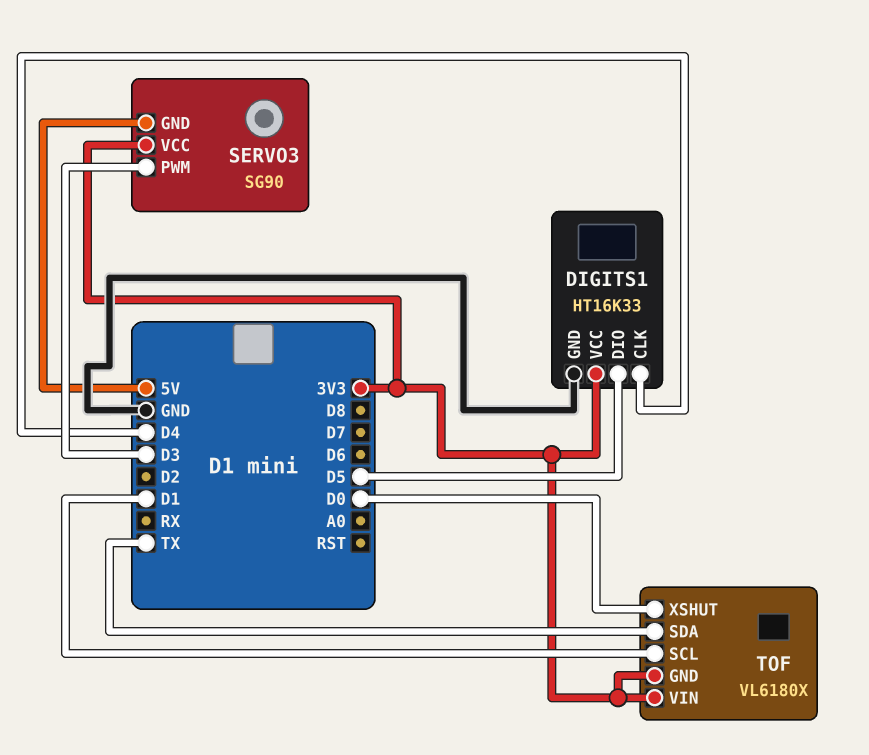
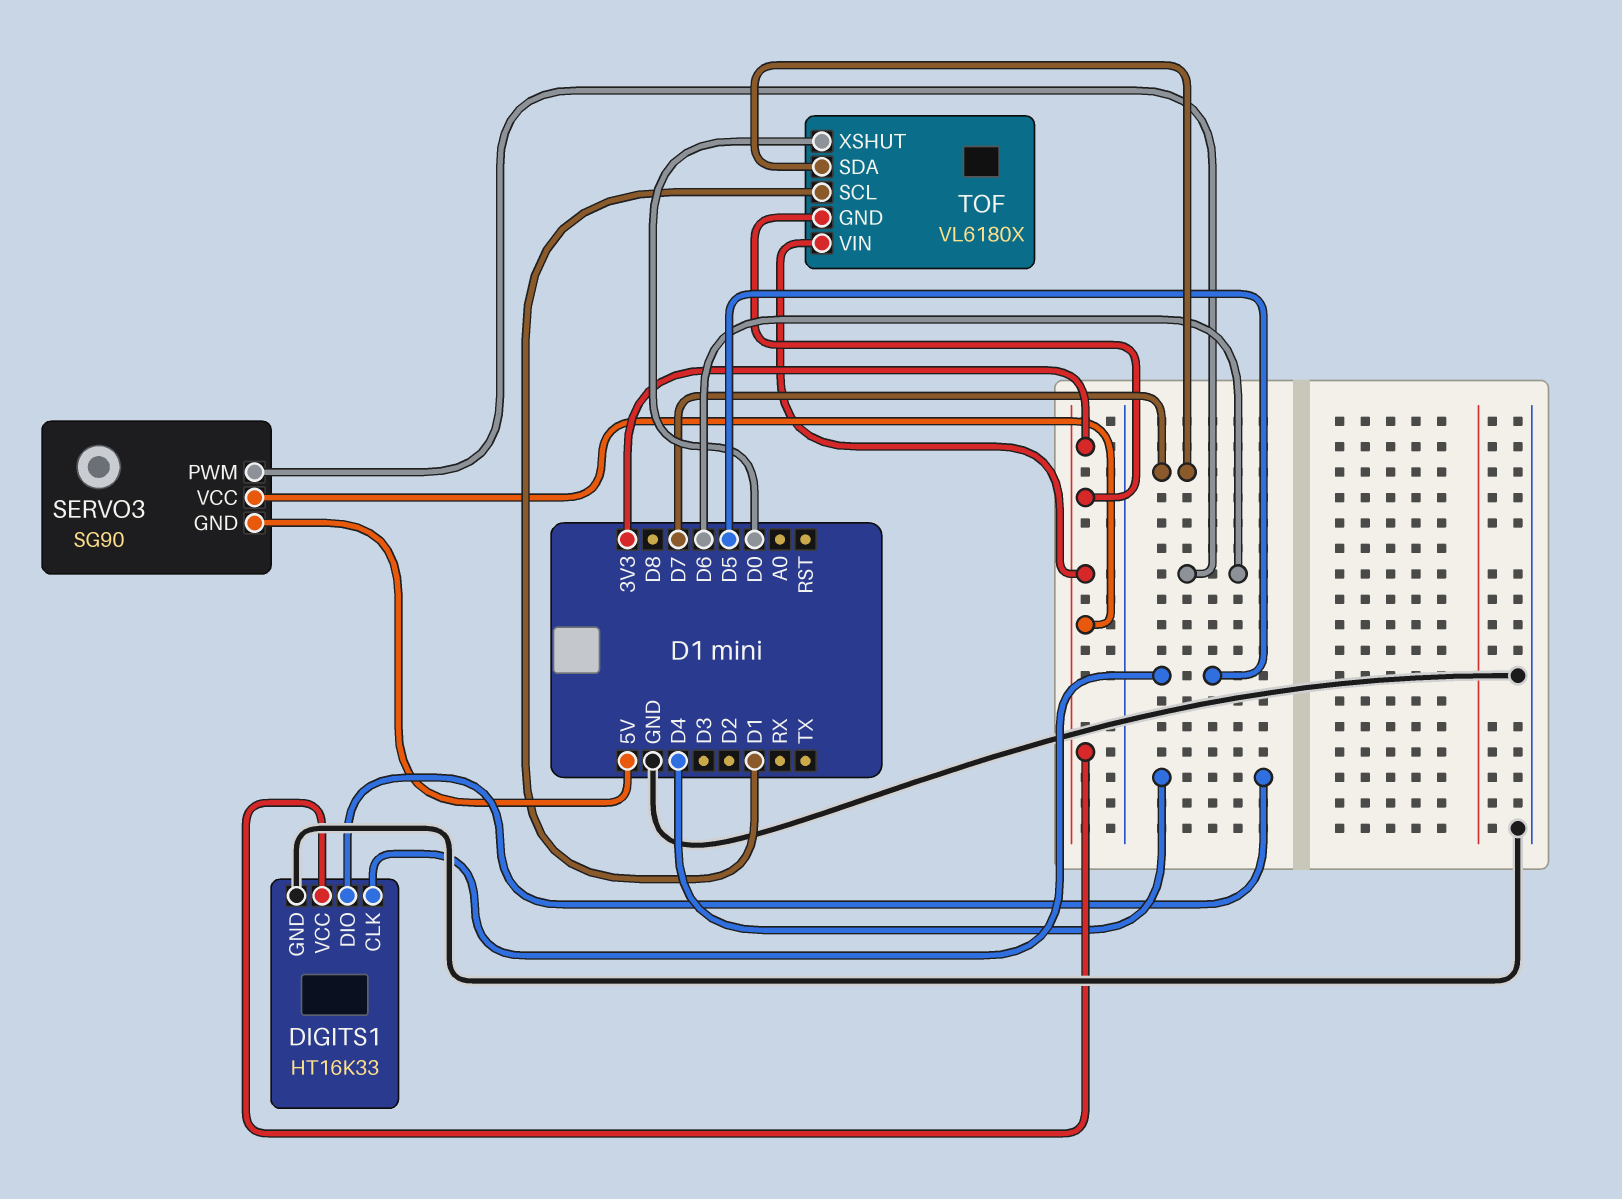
DIGITS1 pin CLK: D4 -> D5
DIGITS1 pin DIO: D5 -> D4
SERVO3 pin PWM: D3 -> D6
TOF pin SDA: TX -> D7

